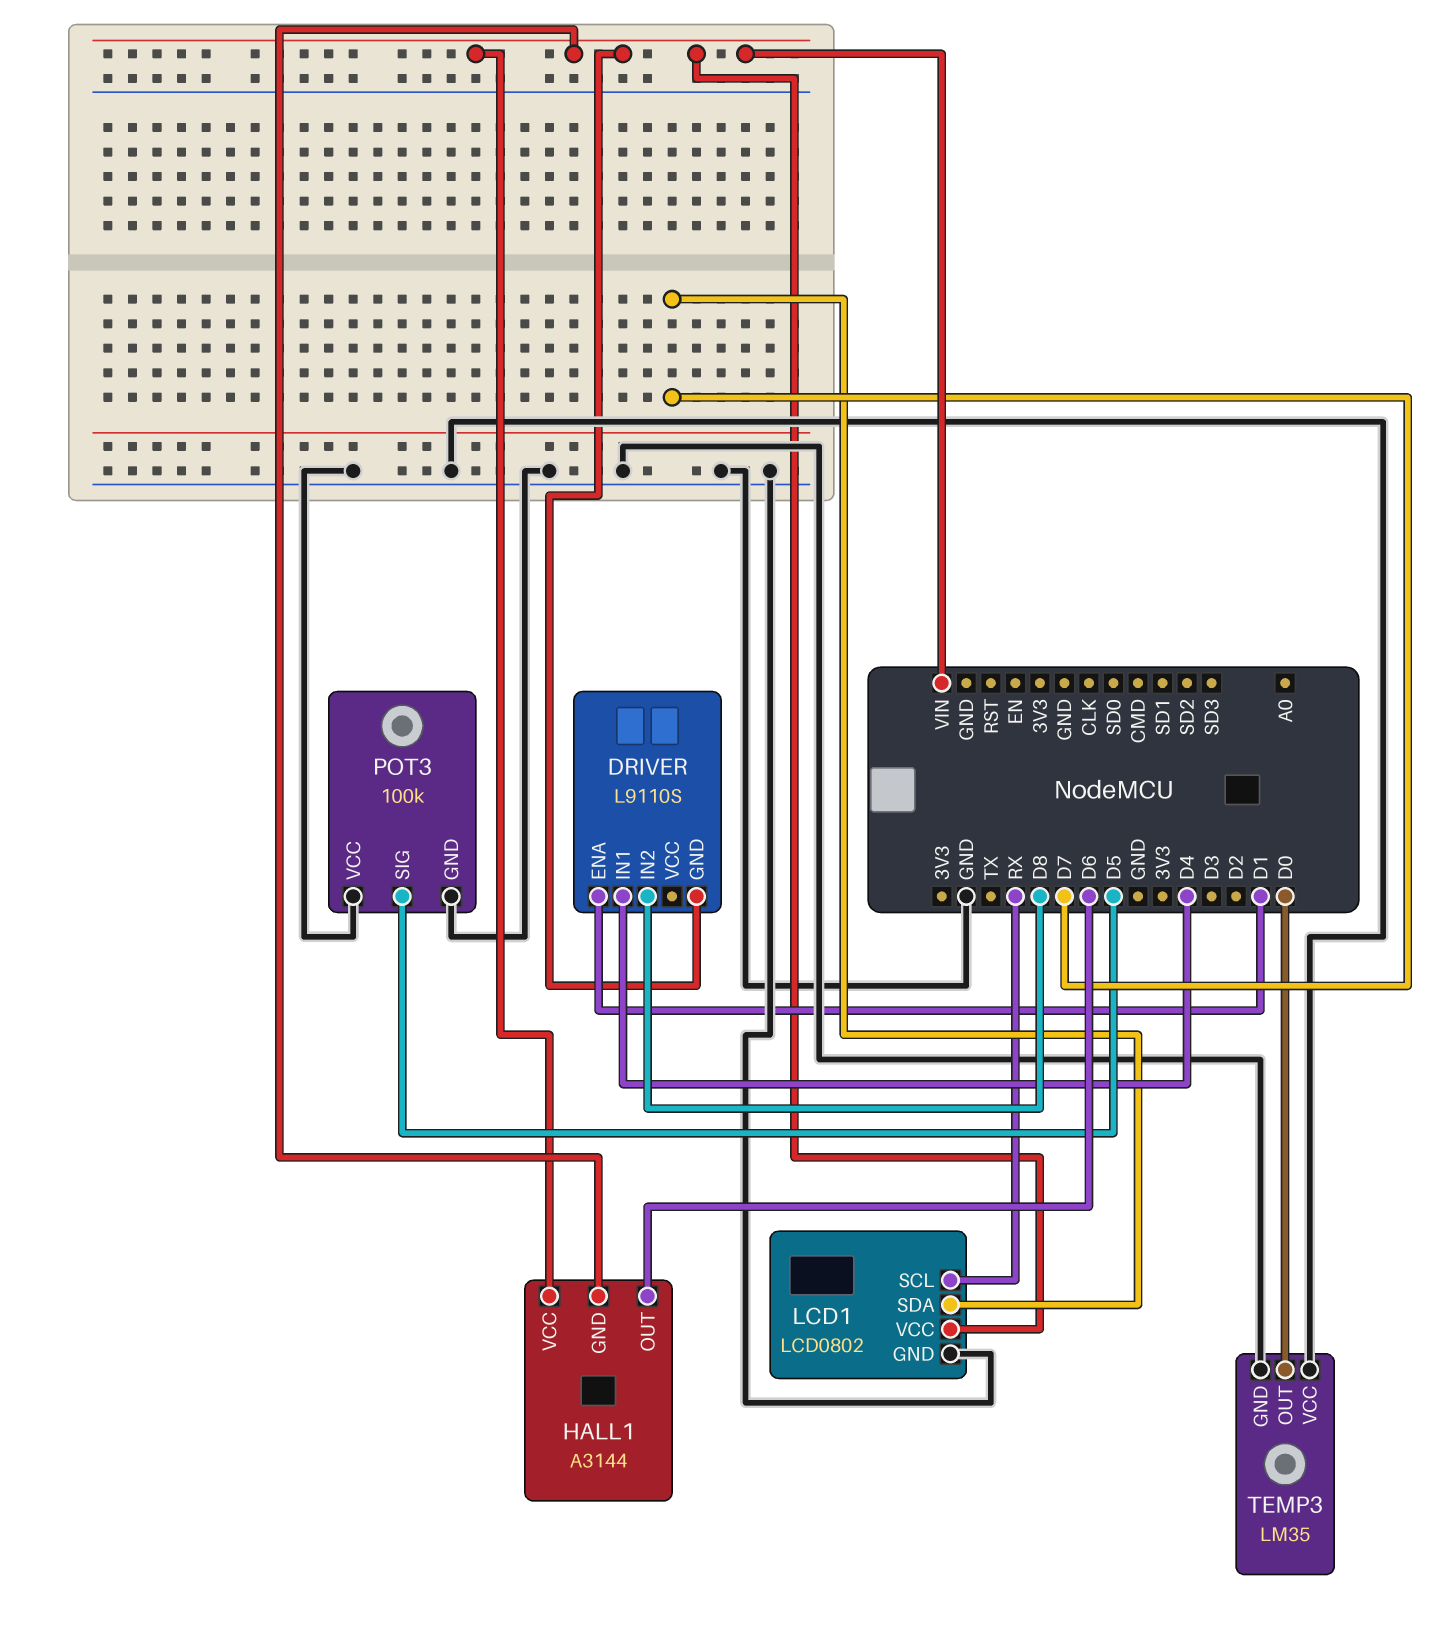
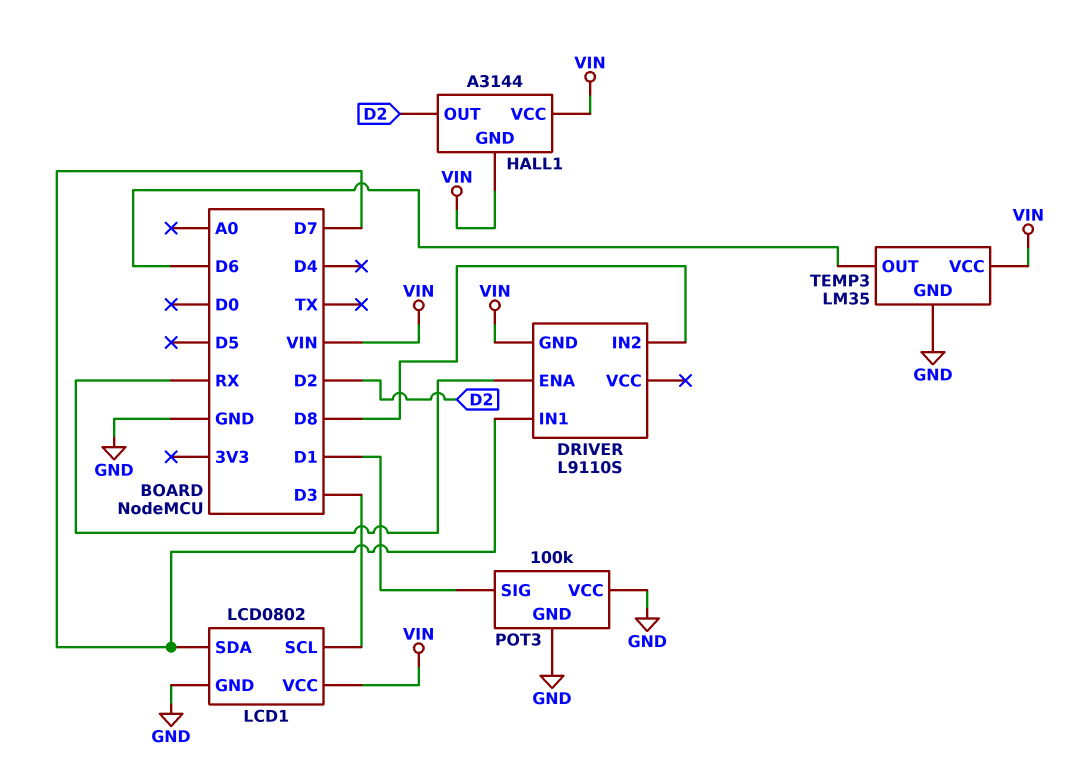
DRIVER pin ENA: D1 -> RX
DRIVER pin IN1: D4 -> D7
HALL1 pin OUT: D6 -> D2
LCD1 pin SCL: RX -> D3
POT3 pin SIG: D5 -> D1
TEMP3 pin OUT: D0 -> D6
TEMP3 pin VCC: GND -> VIN

